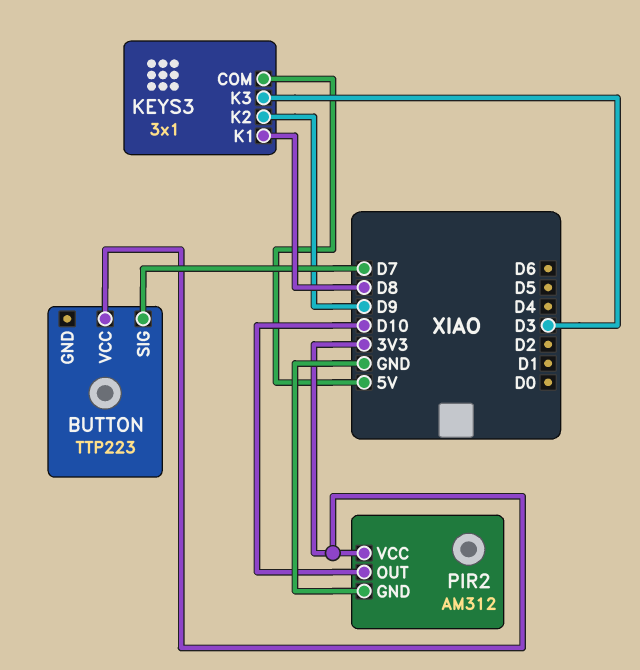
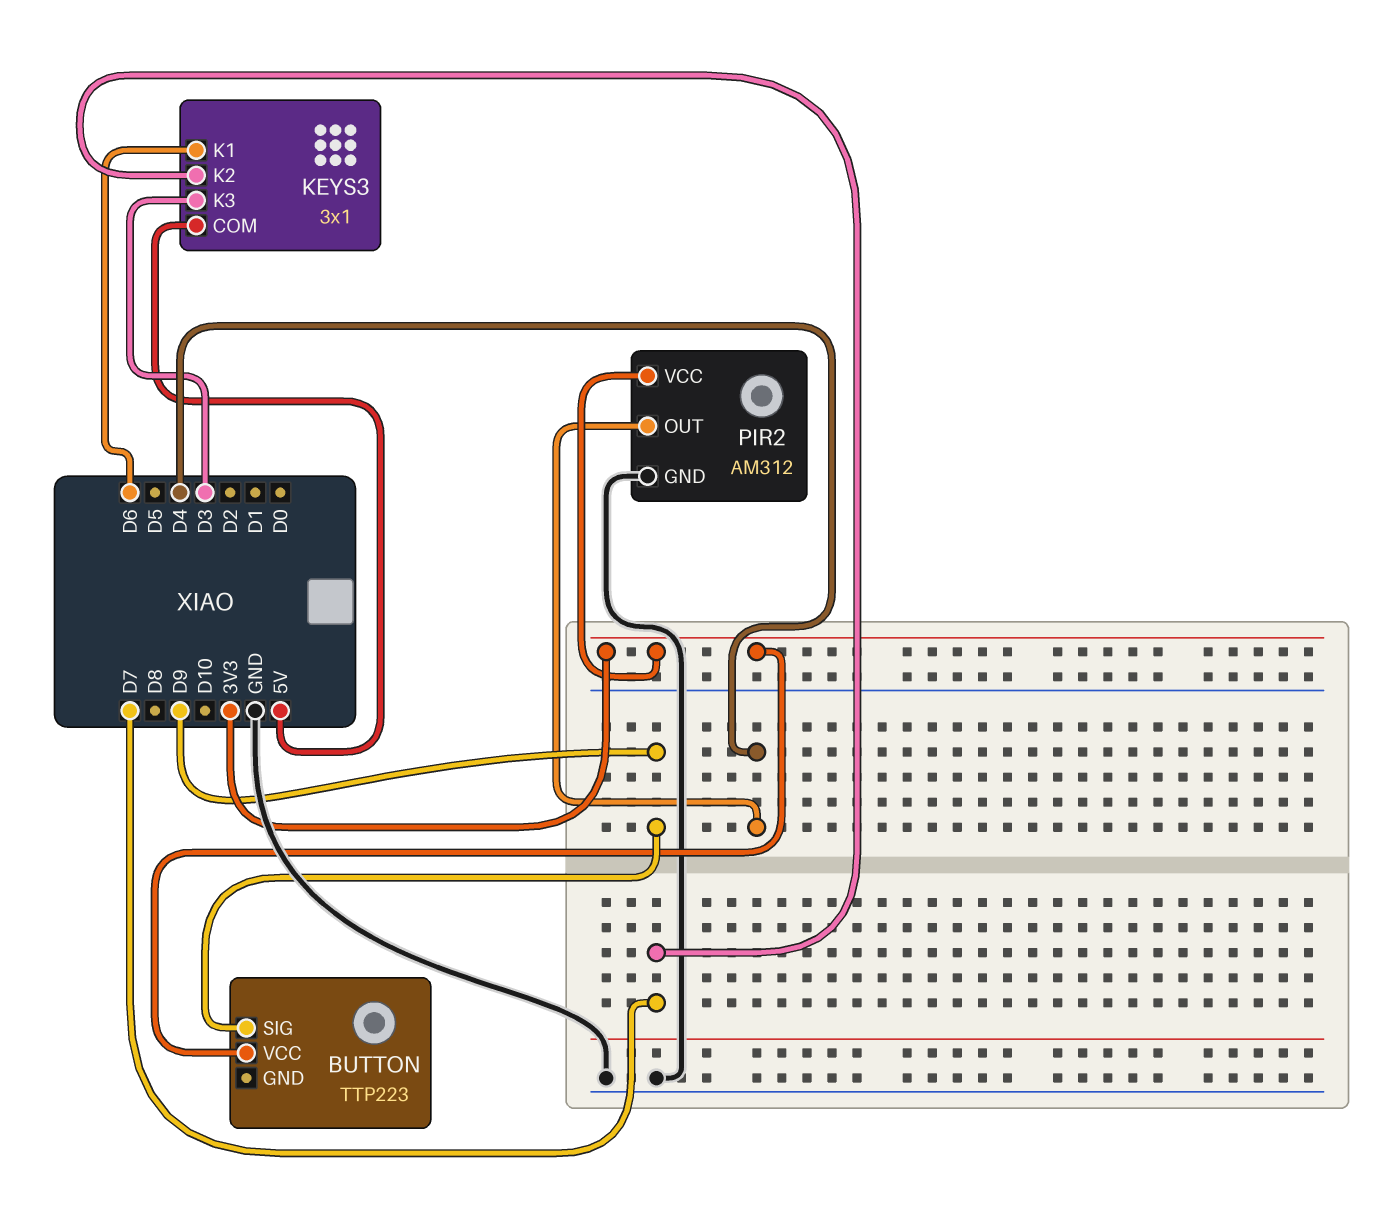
BUTTON pin SIG: D7 -> D9
KEYS3 pin K1: D8 -> D6
KEYS3 pin K2: D9 -> D7
PIR2 pin OUT: D10 -> D4

